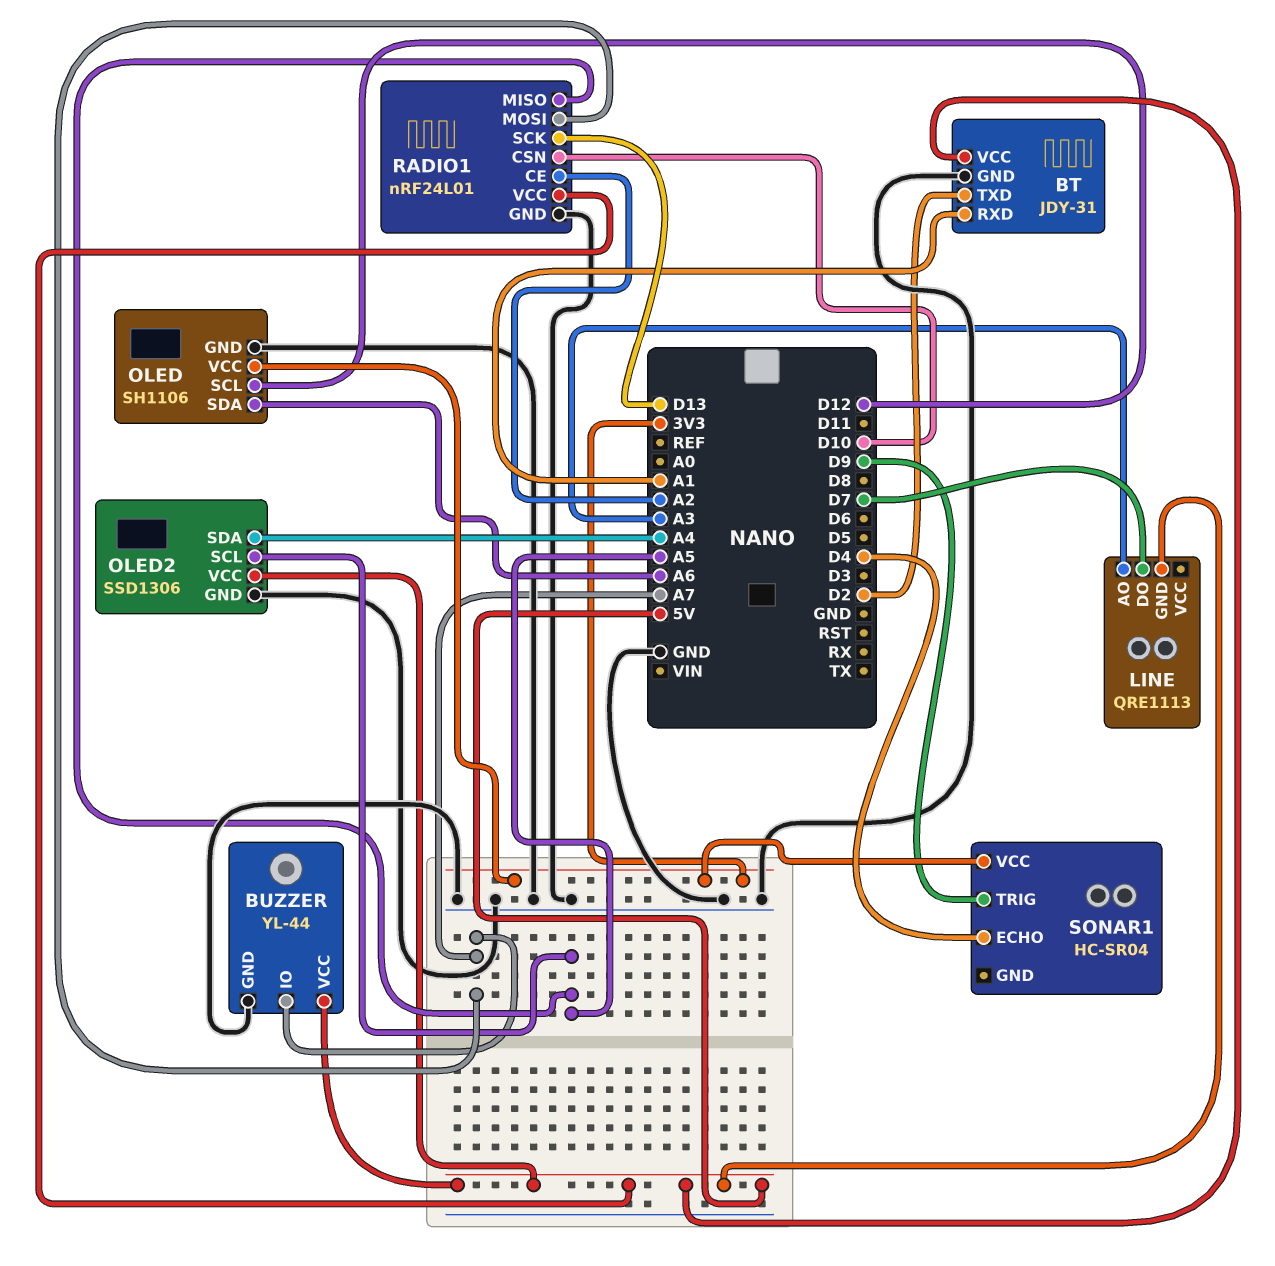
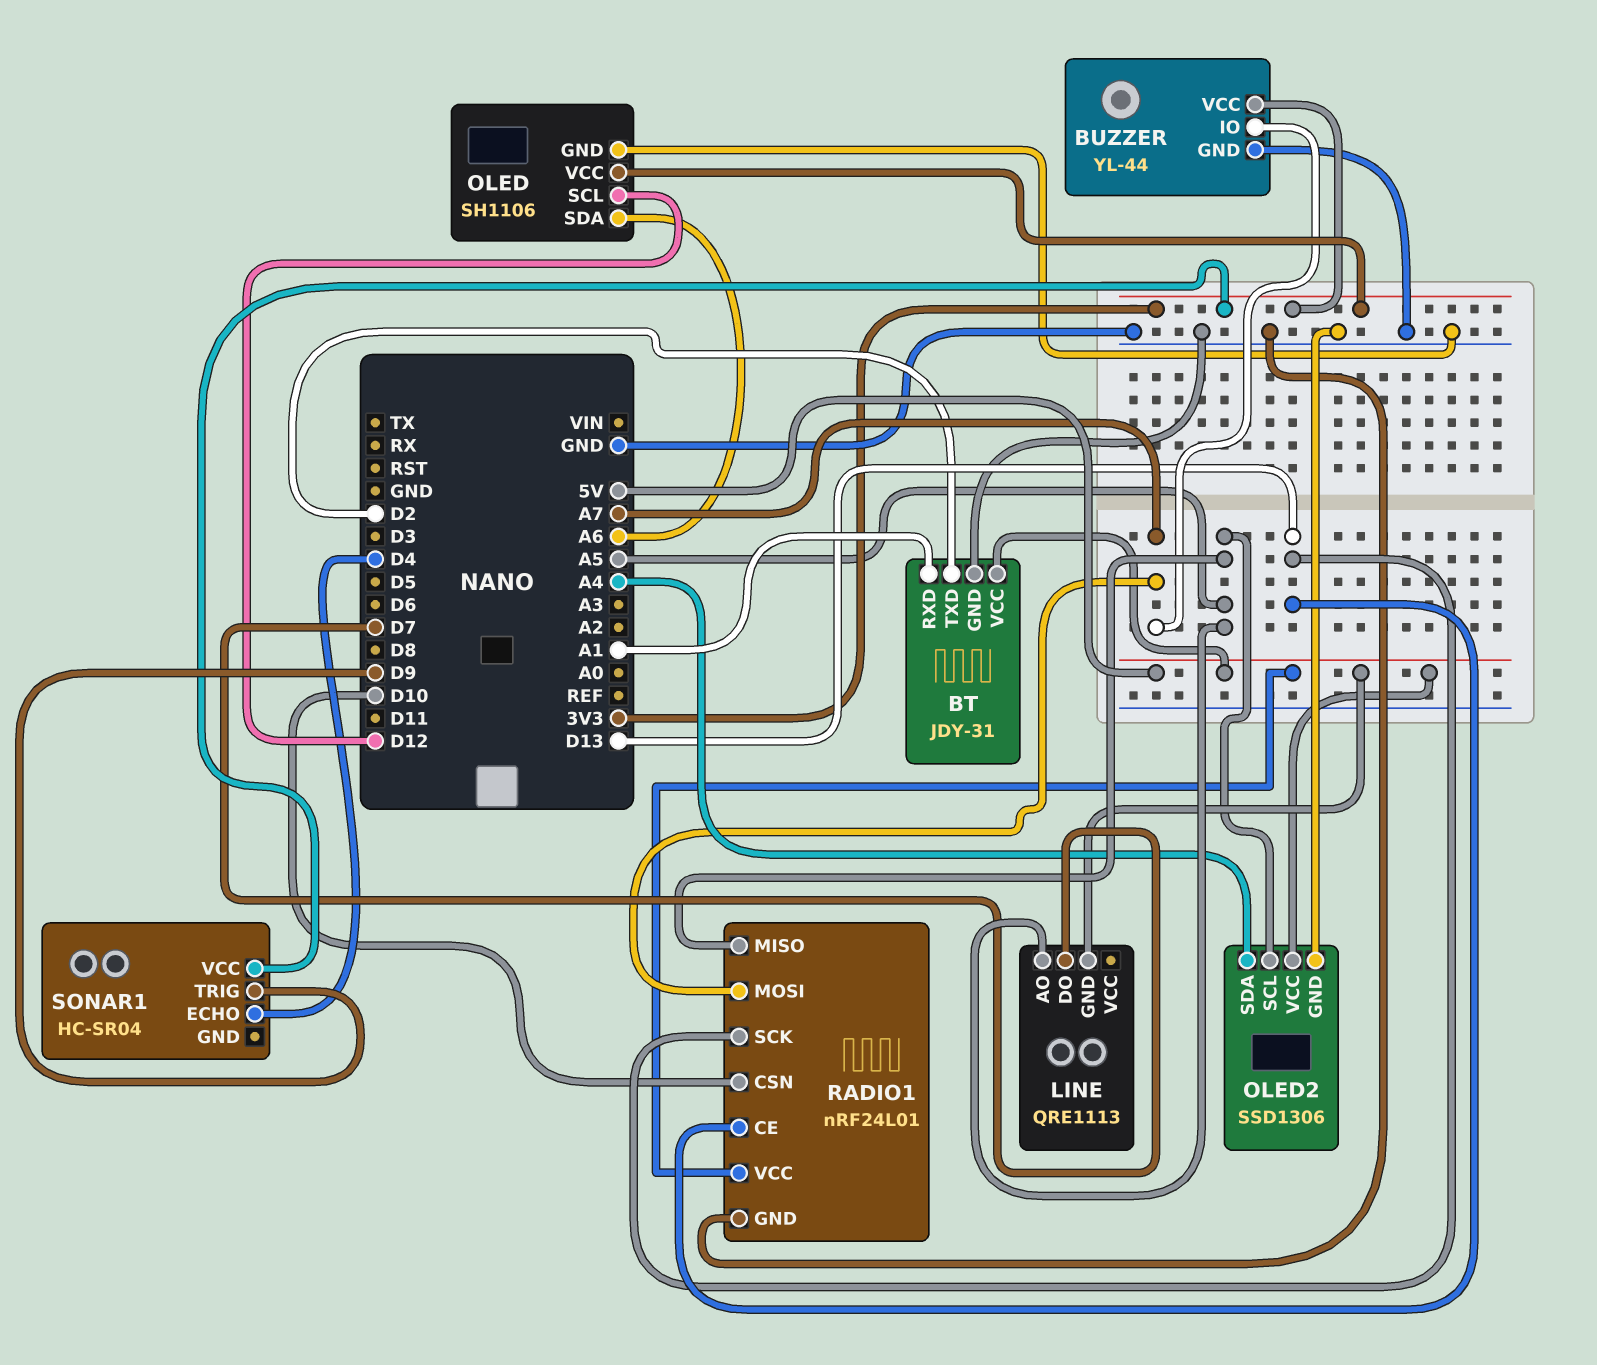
BUZZER pin VCC: 5V -> 3V3
LINE pin AO: A3 -> A5
RADIO1 pin CE: A2 -> D13

